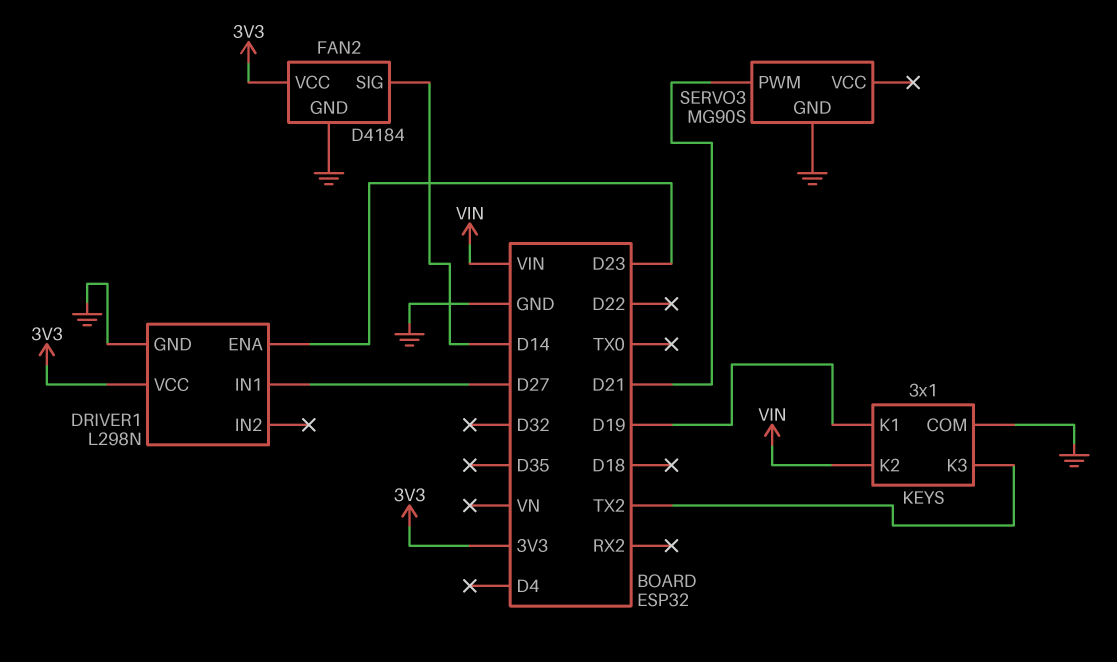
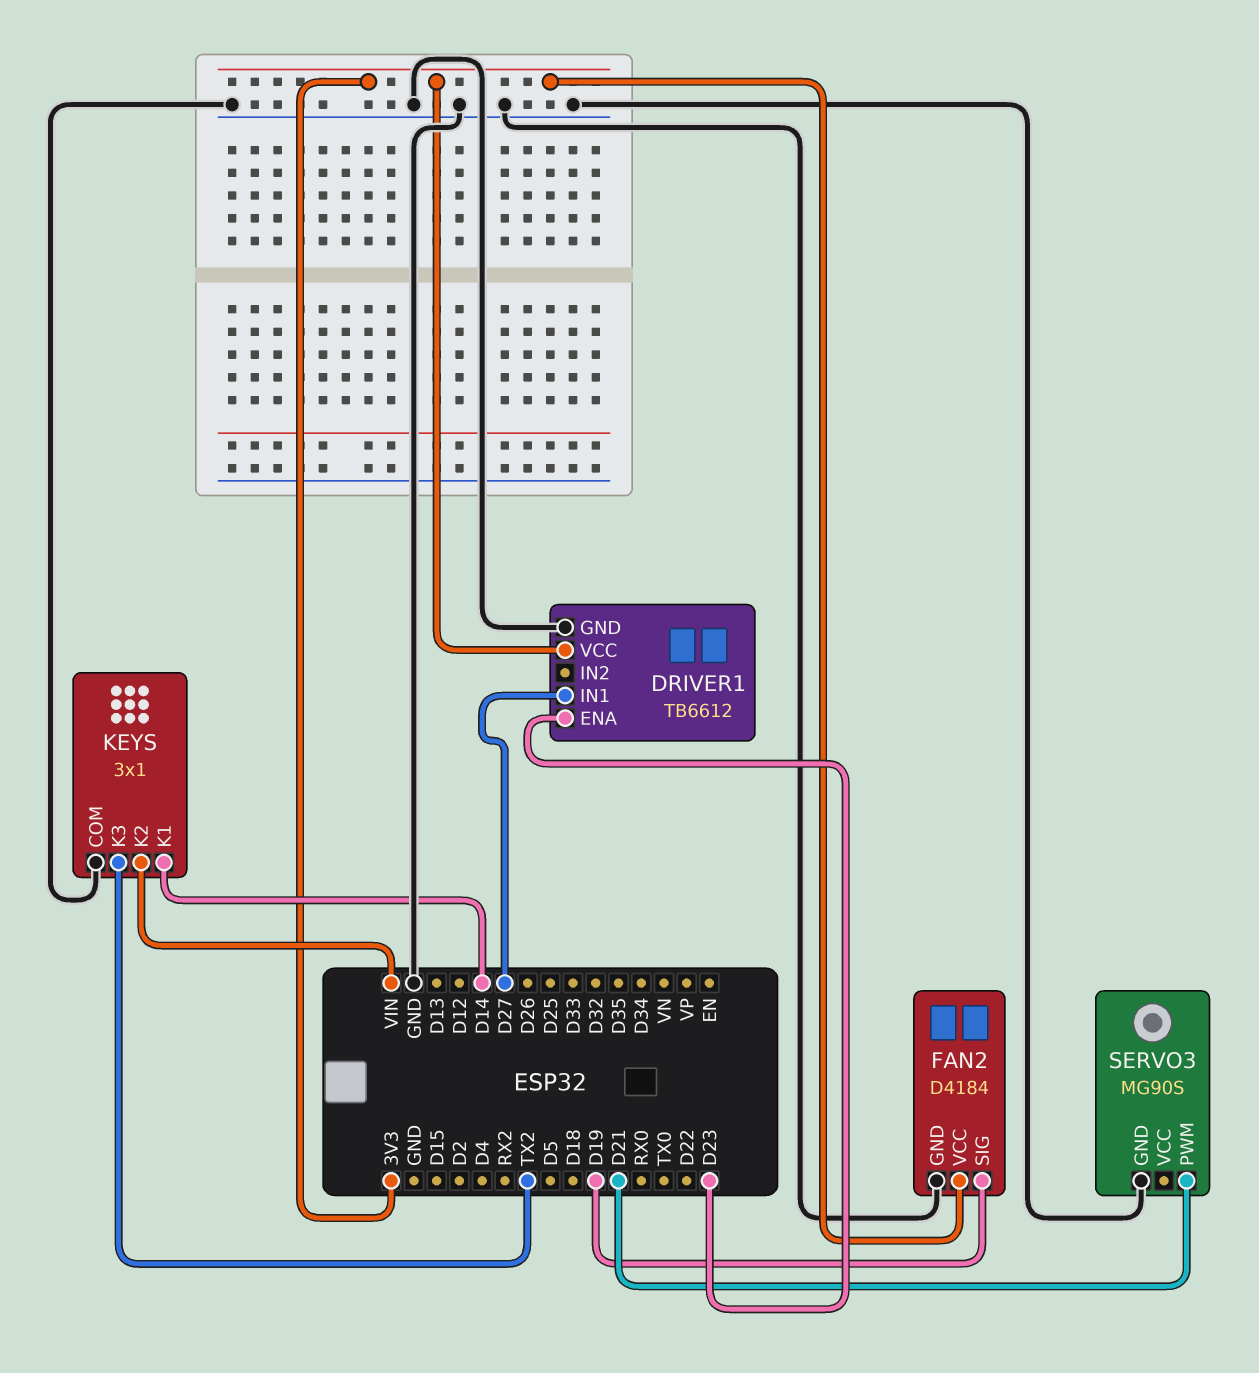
DRIVER1: L298N -> TB6612
FAN2 pin SIG: D14 -> D19
KEYS pin K1: D19 -> D14

